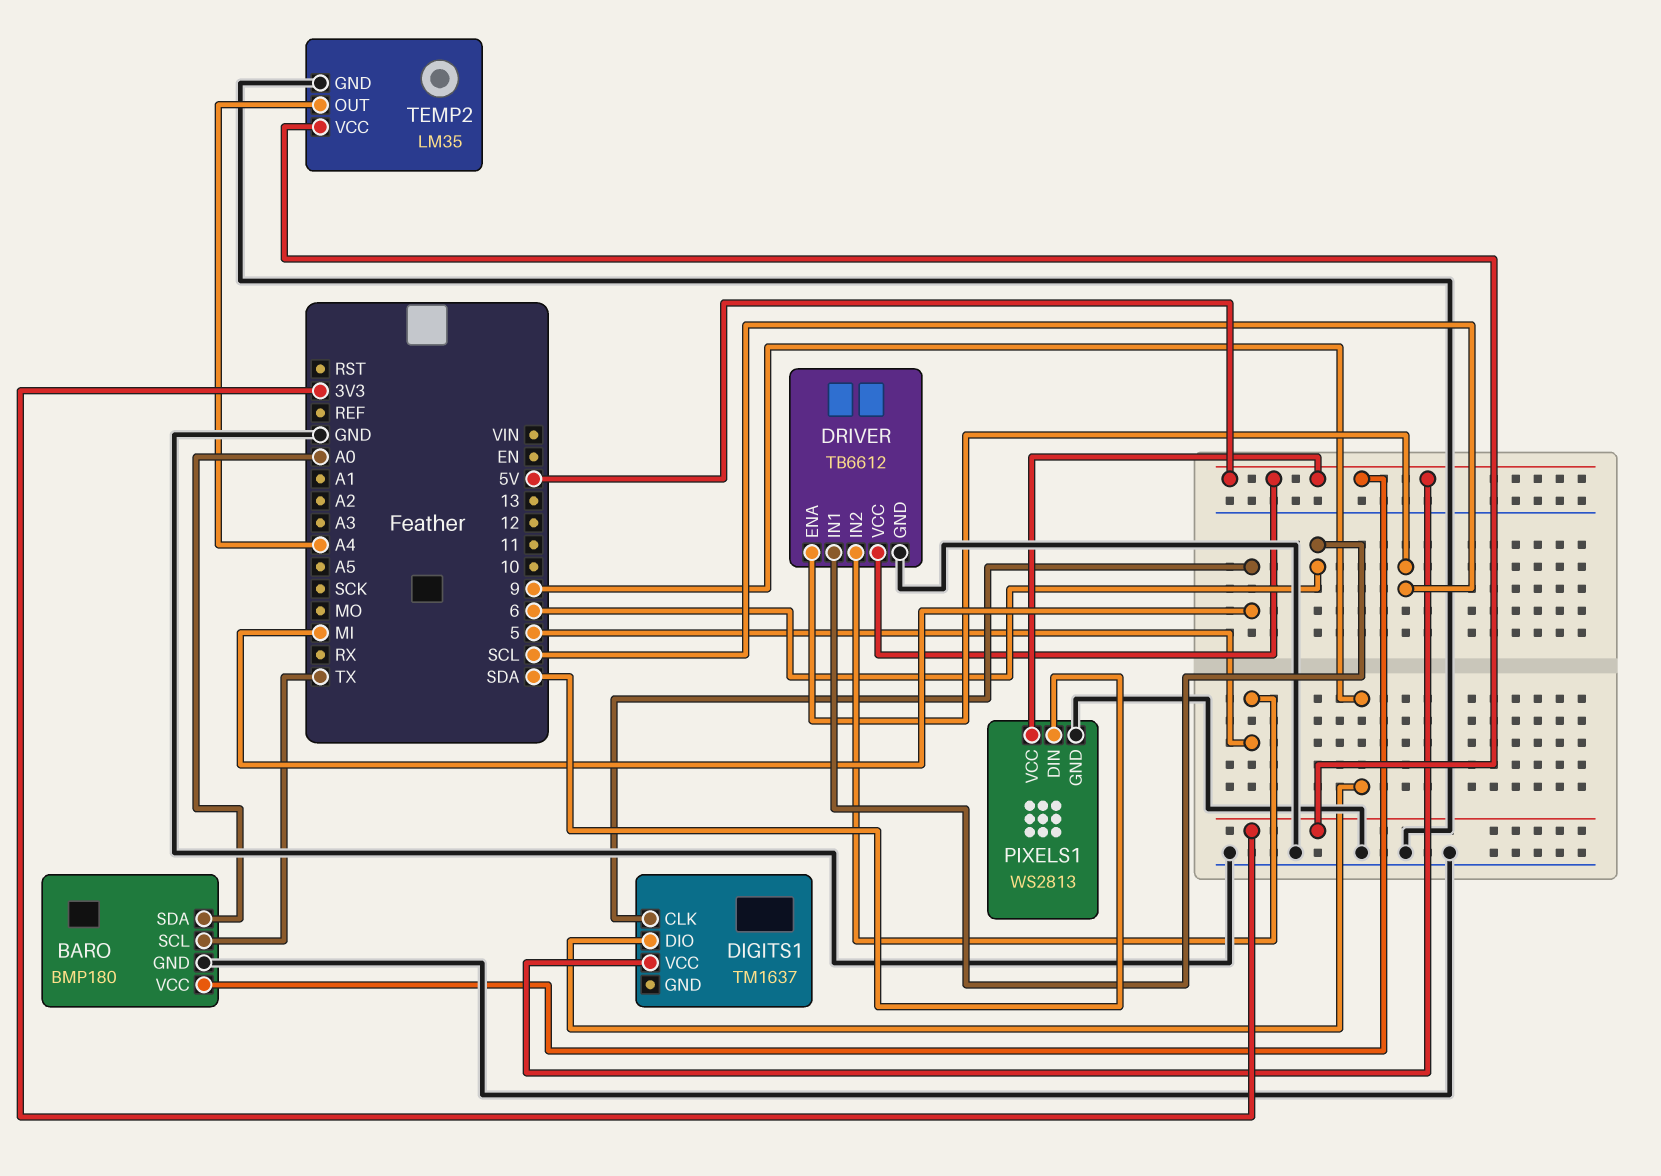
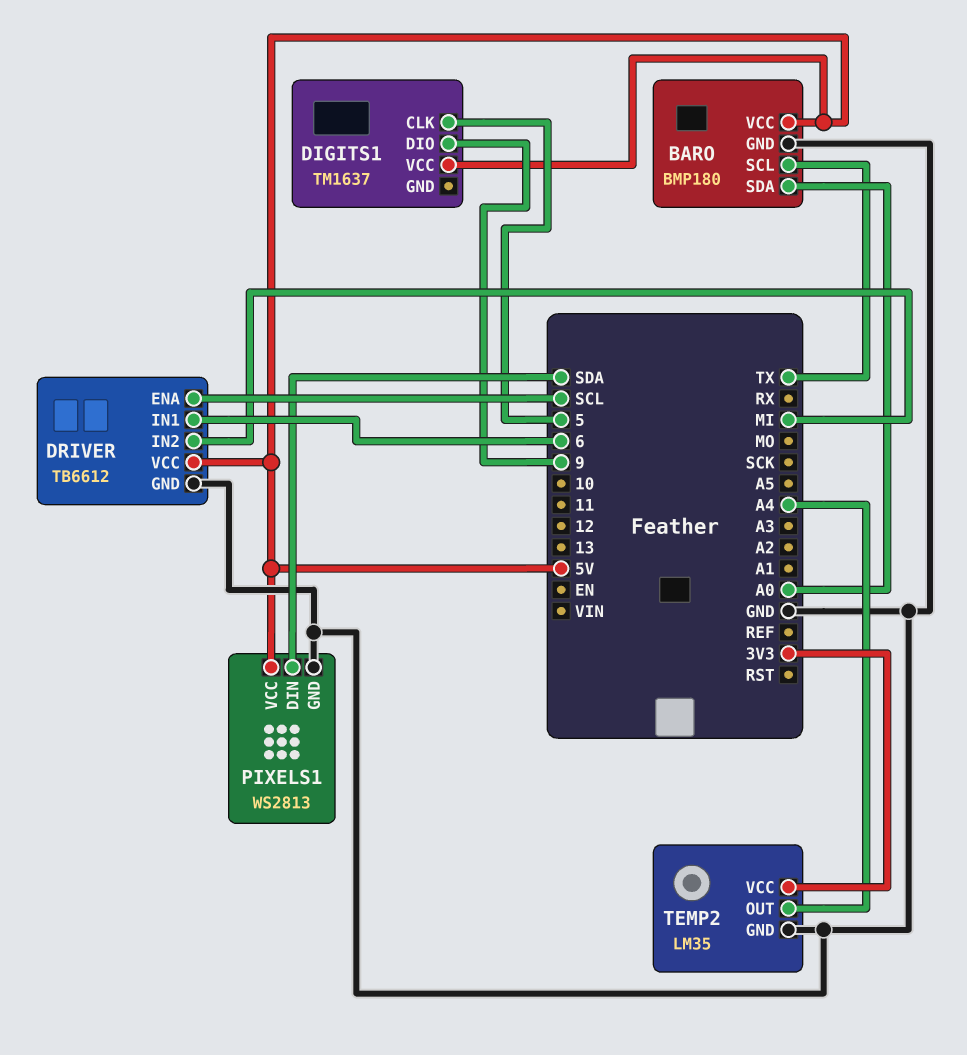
DIGITS1 pin CLK: MI -> 5
DRIVER pin IN2: 5 -> MI

